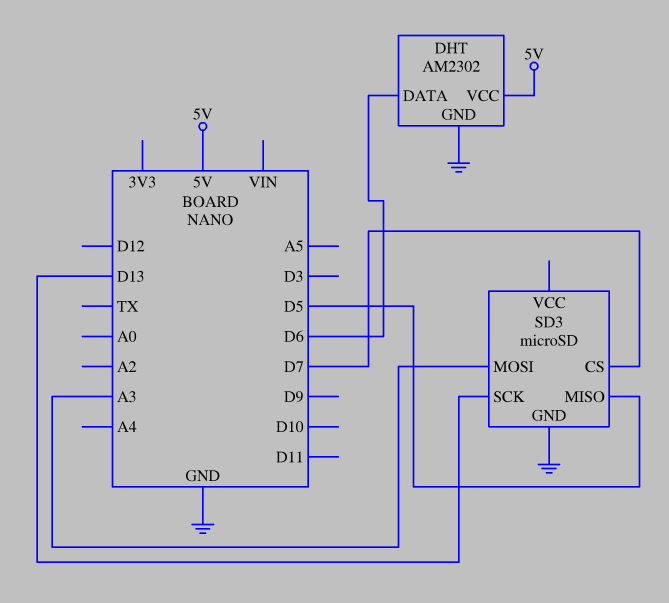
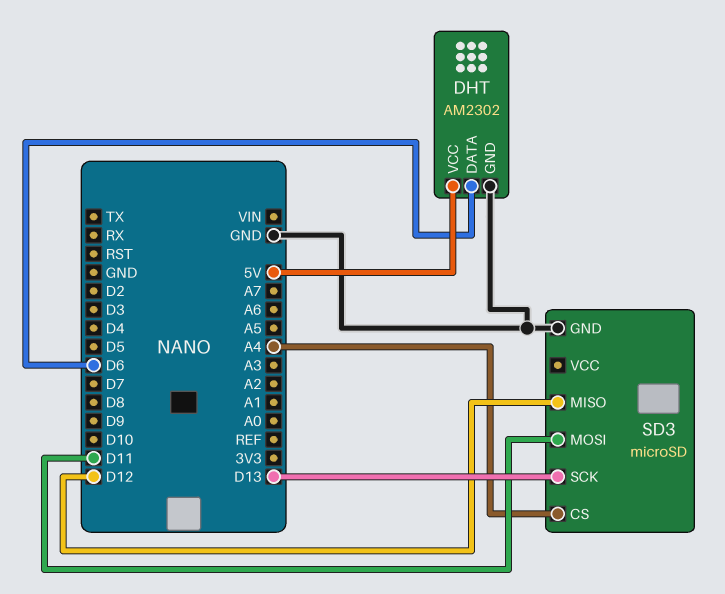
SD3 pin CS: D7 -> A4
SD3 pin MISO: D5 -> D12
SD3 pin MOSI: A3 -> D11

